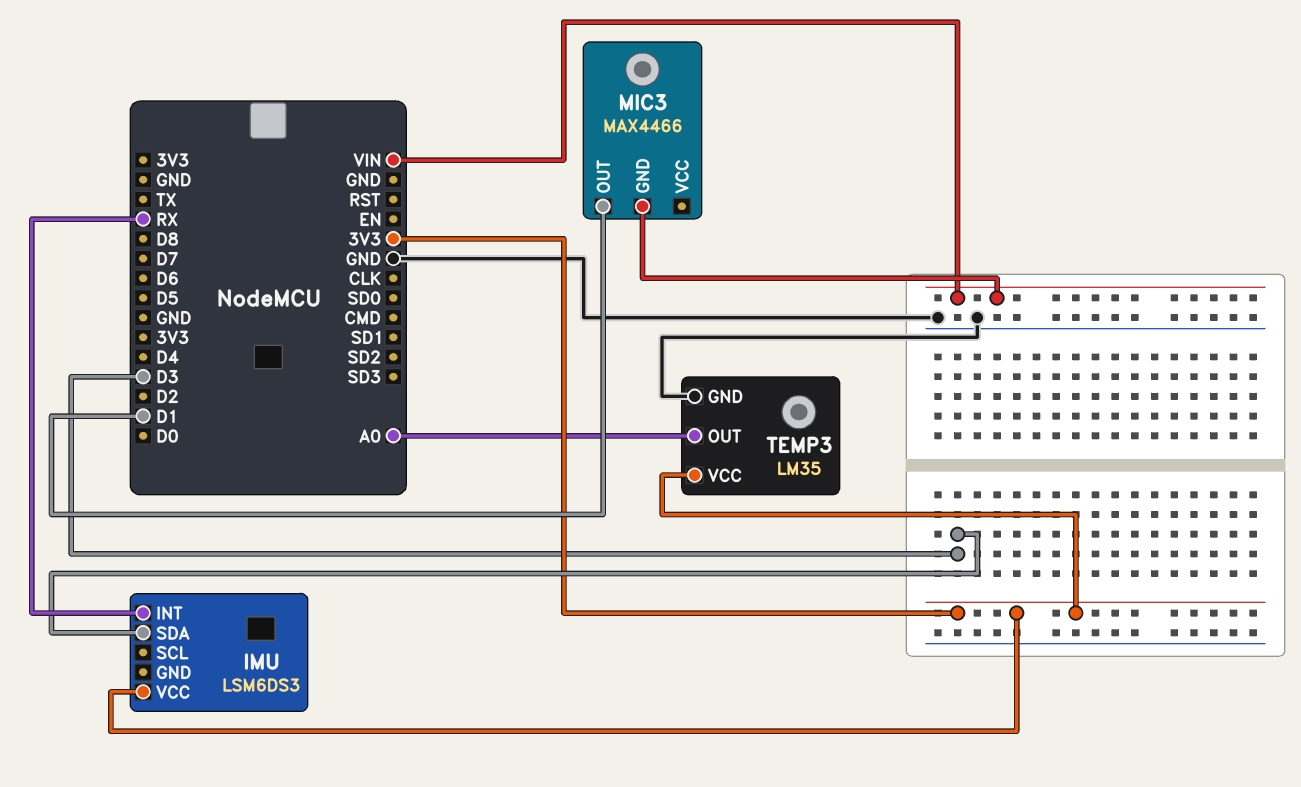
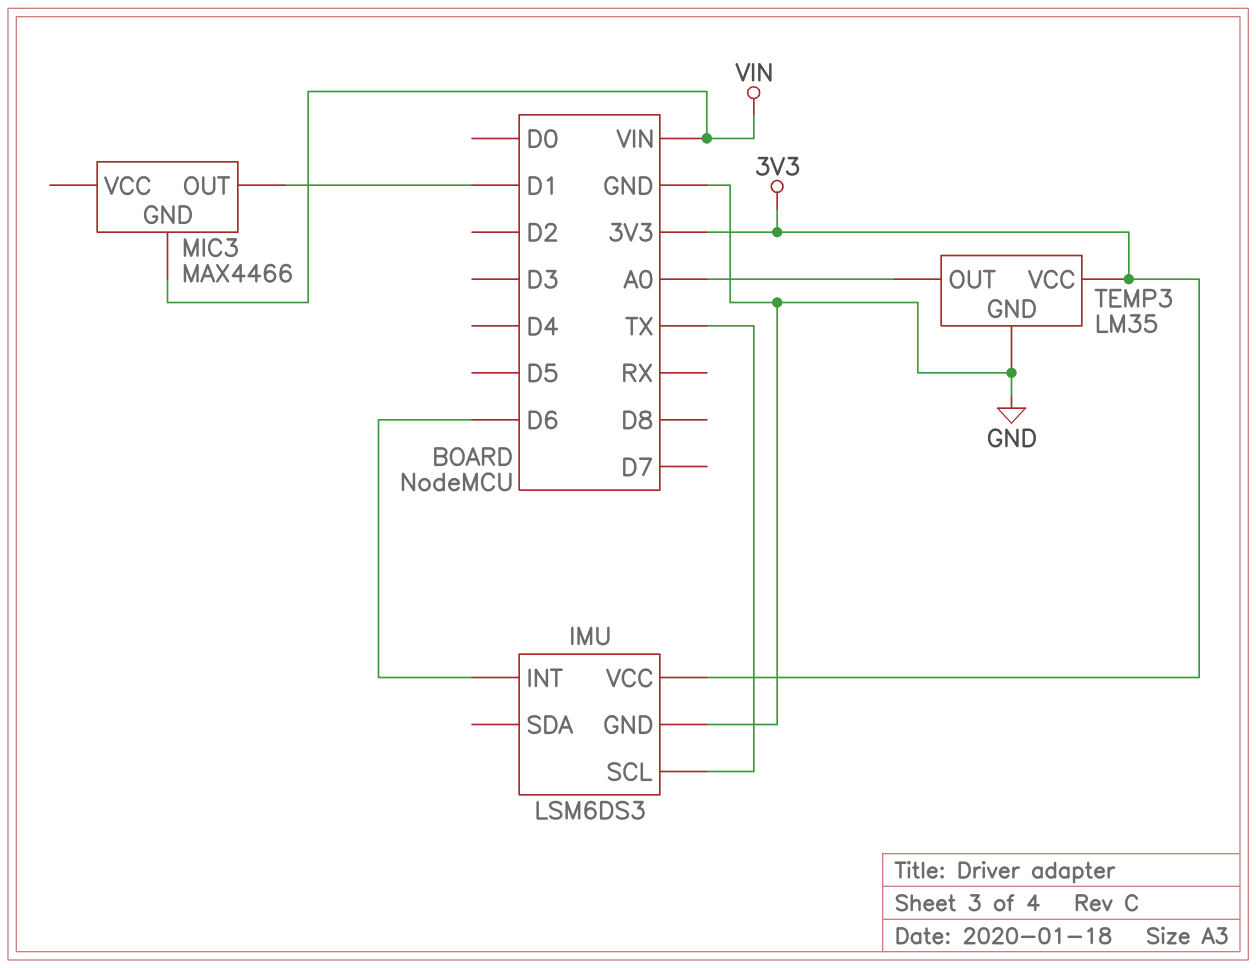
IMU pin GND: none -> GND
IMU pin INT: RX -> D6
IMU pin SCL: none -> TX
IMU pin SDA: D3 -> none

